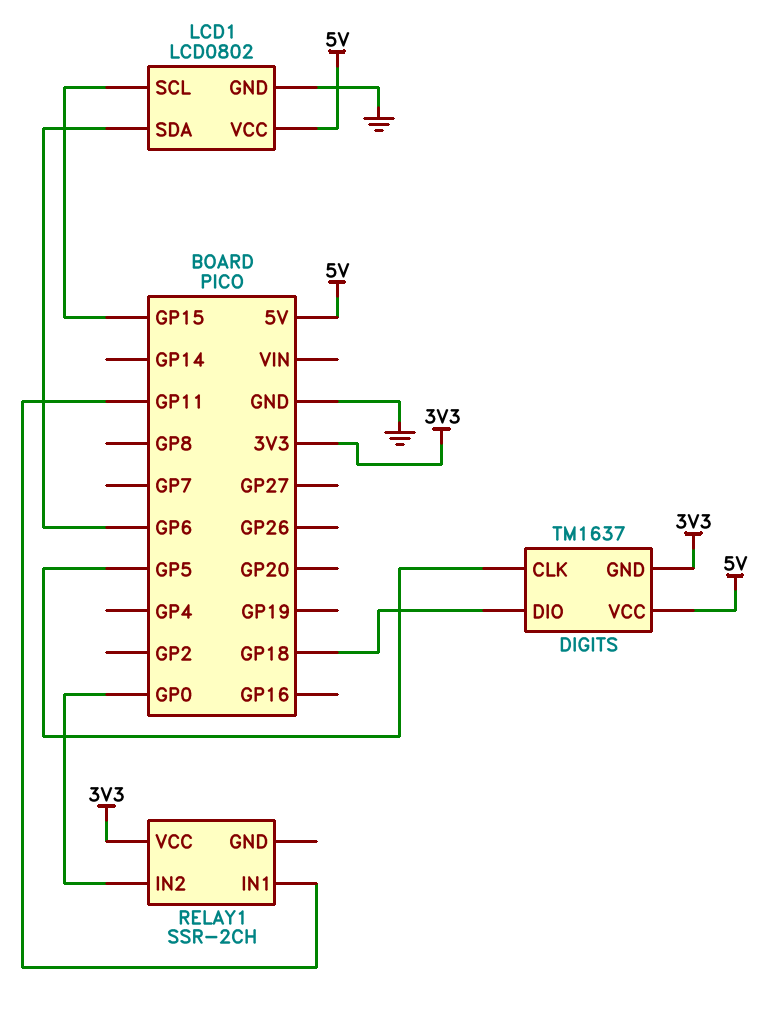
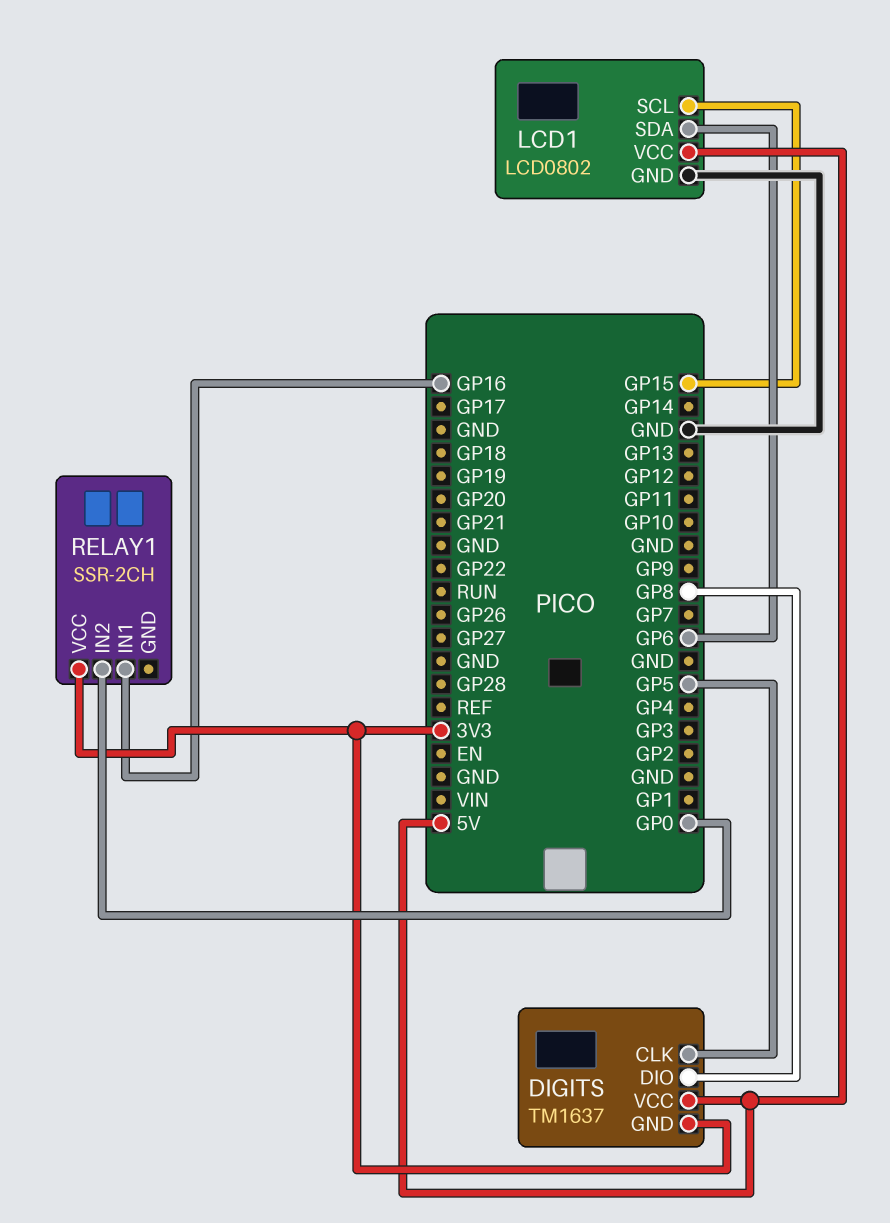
DIGITS pin DIO: GP18 -> GP8
RELAY1 pin IN1: GP11 -> GP16

